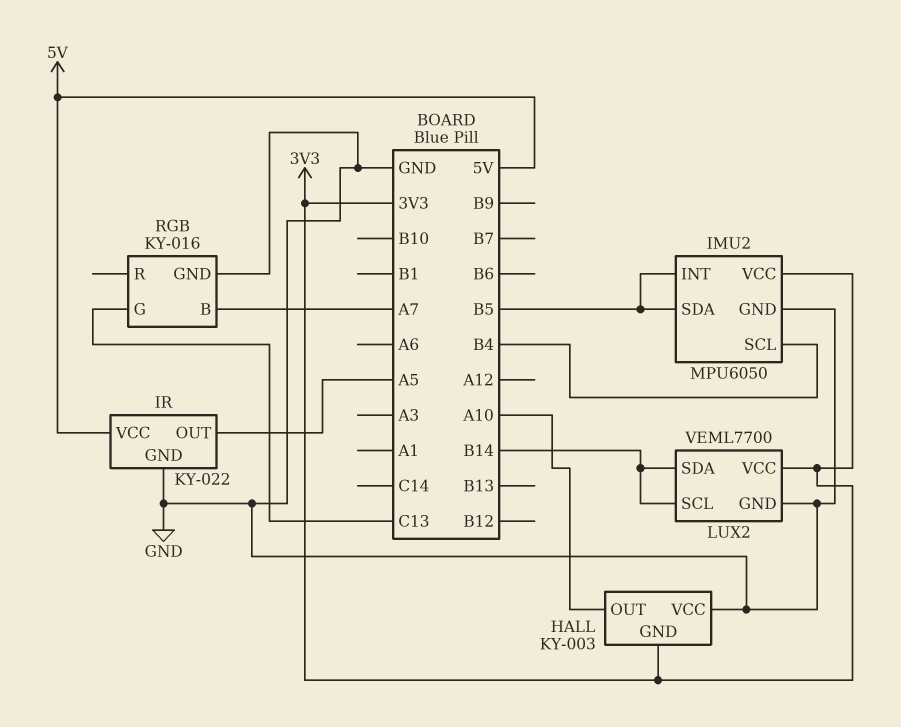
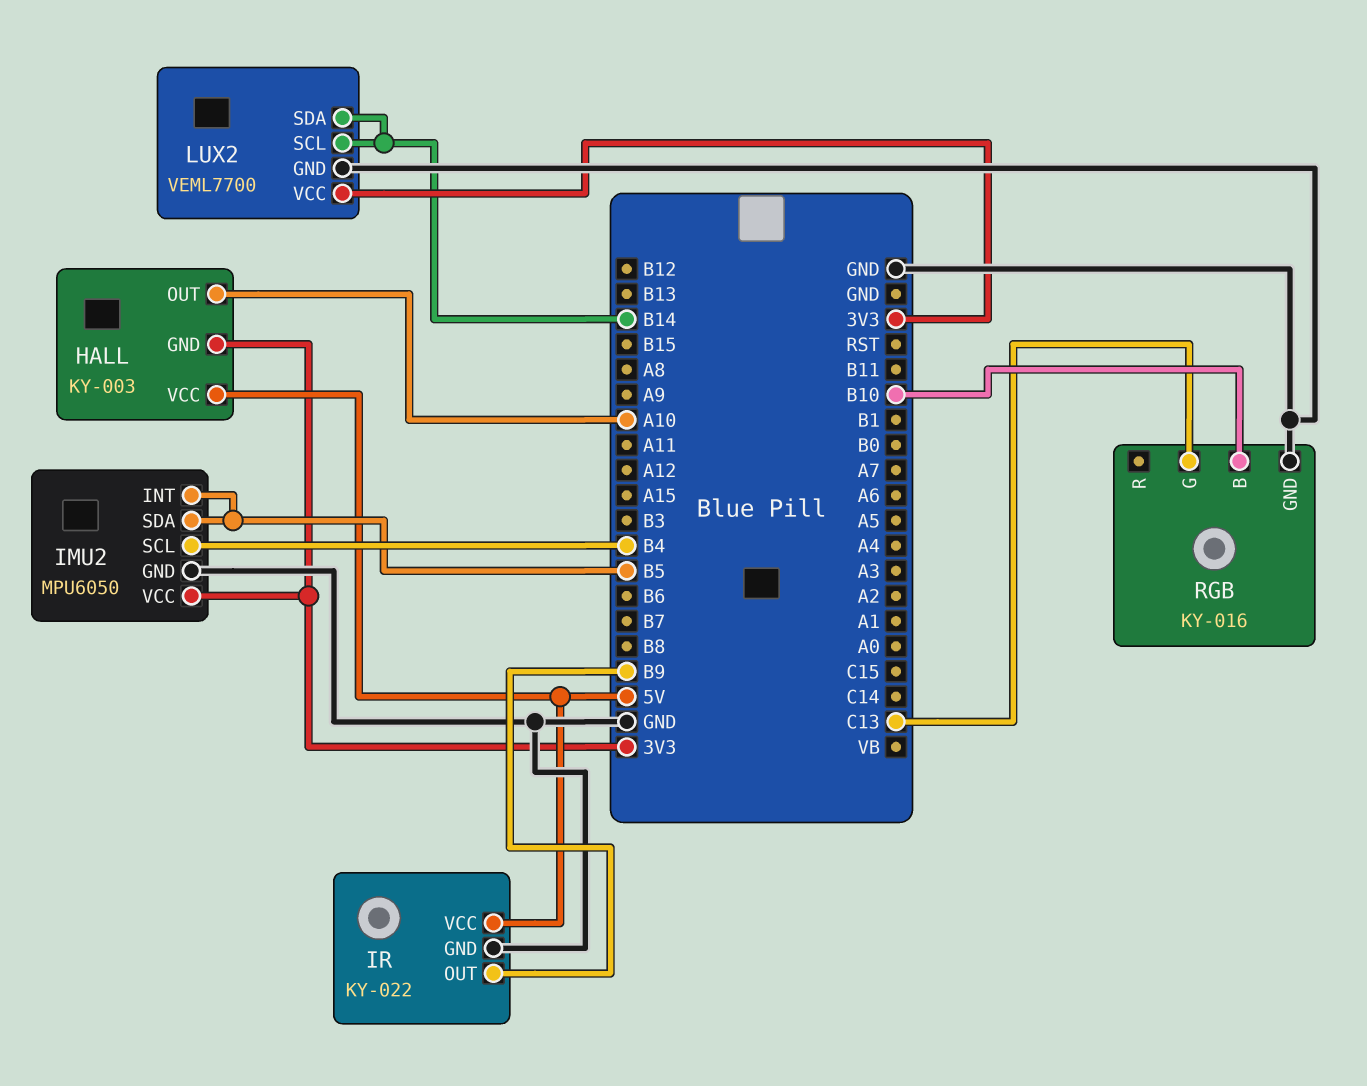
HALL pin VCC: GND -> 5V
IR pin OUT: A5 -> B9
RGB pin B: A7 -> B10

